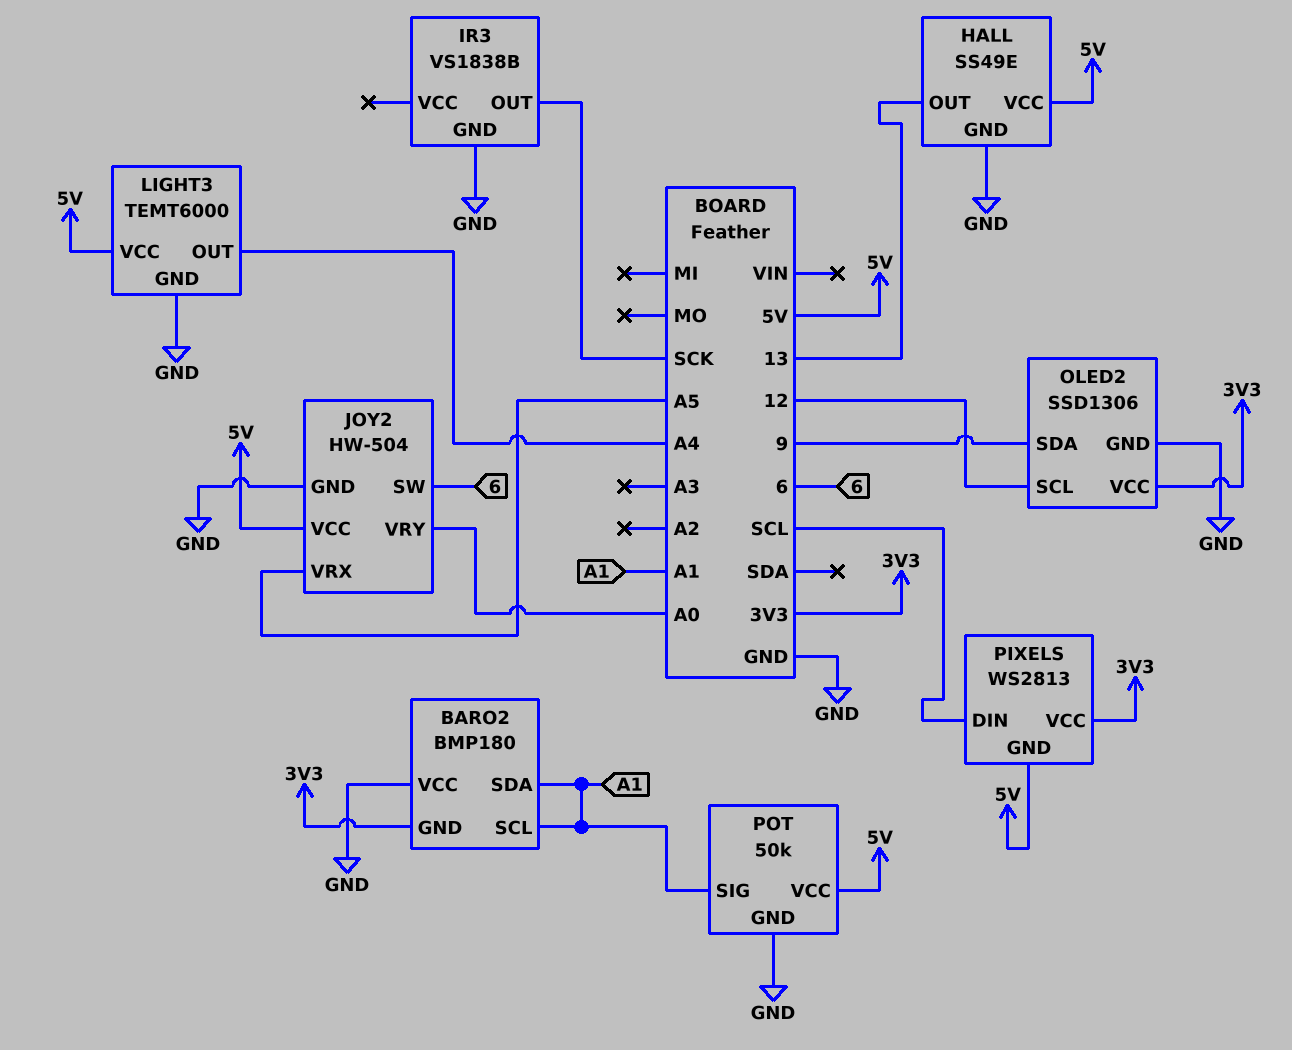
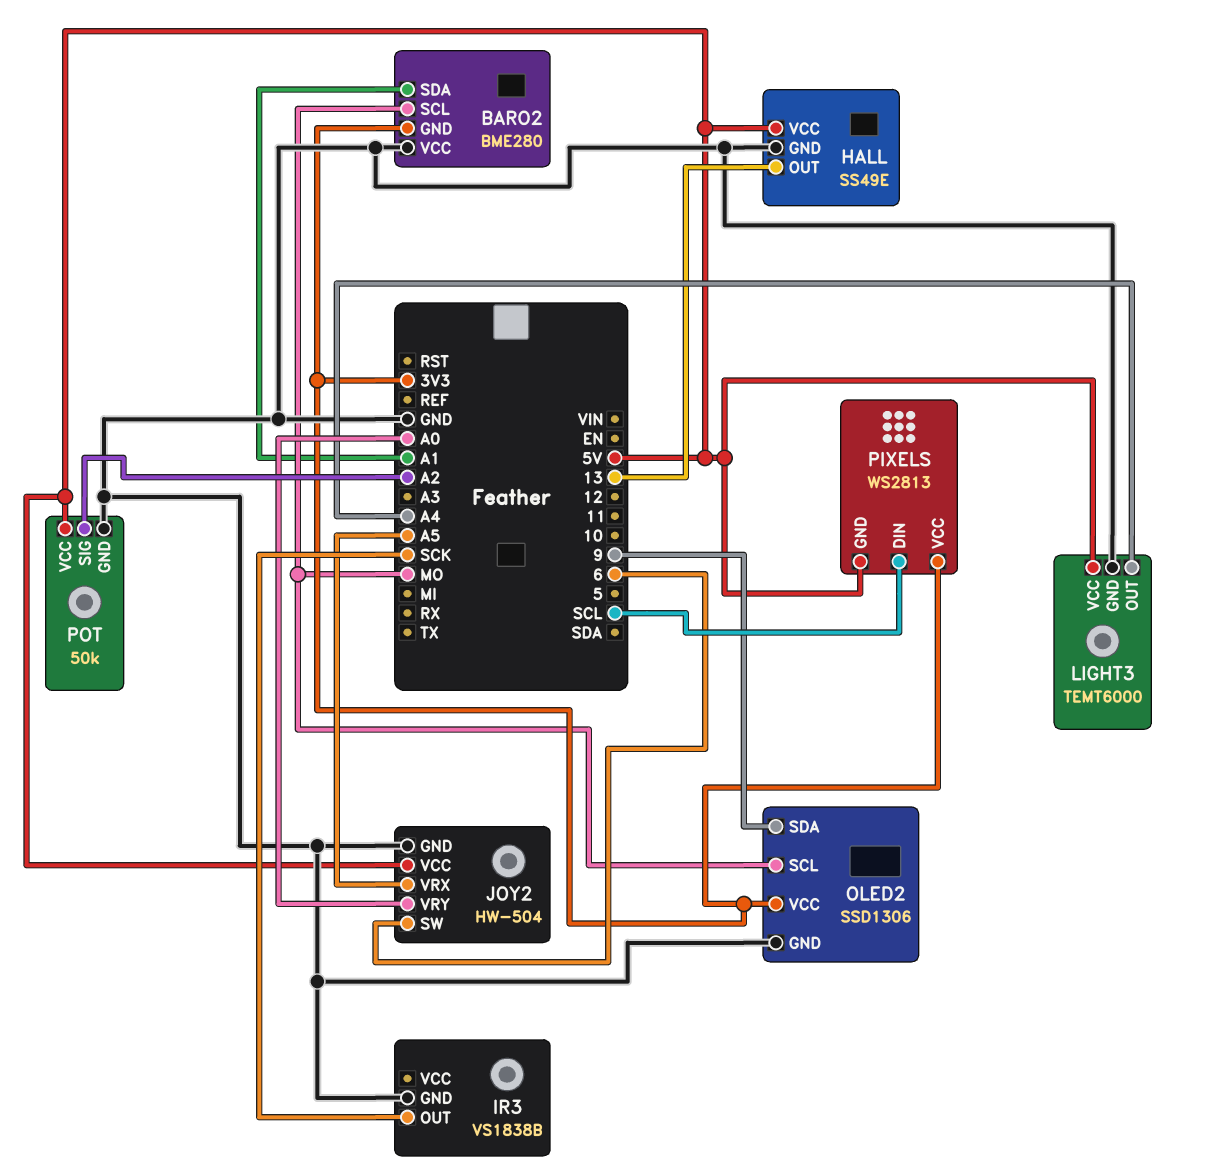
BARO2: BMP180 -> BME280
BARO2 pin SCL: A1 -> MO
OLED2 pin SCL: 12 -> MO
POT pin SIG: A1 -> A2

